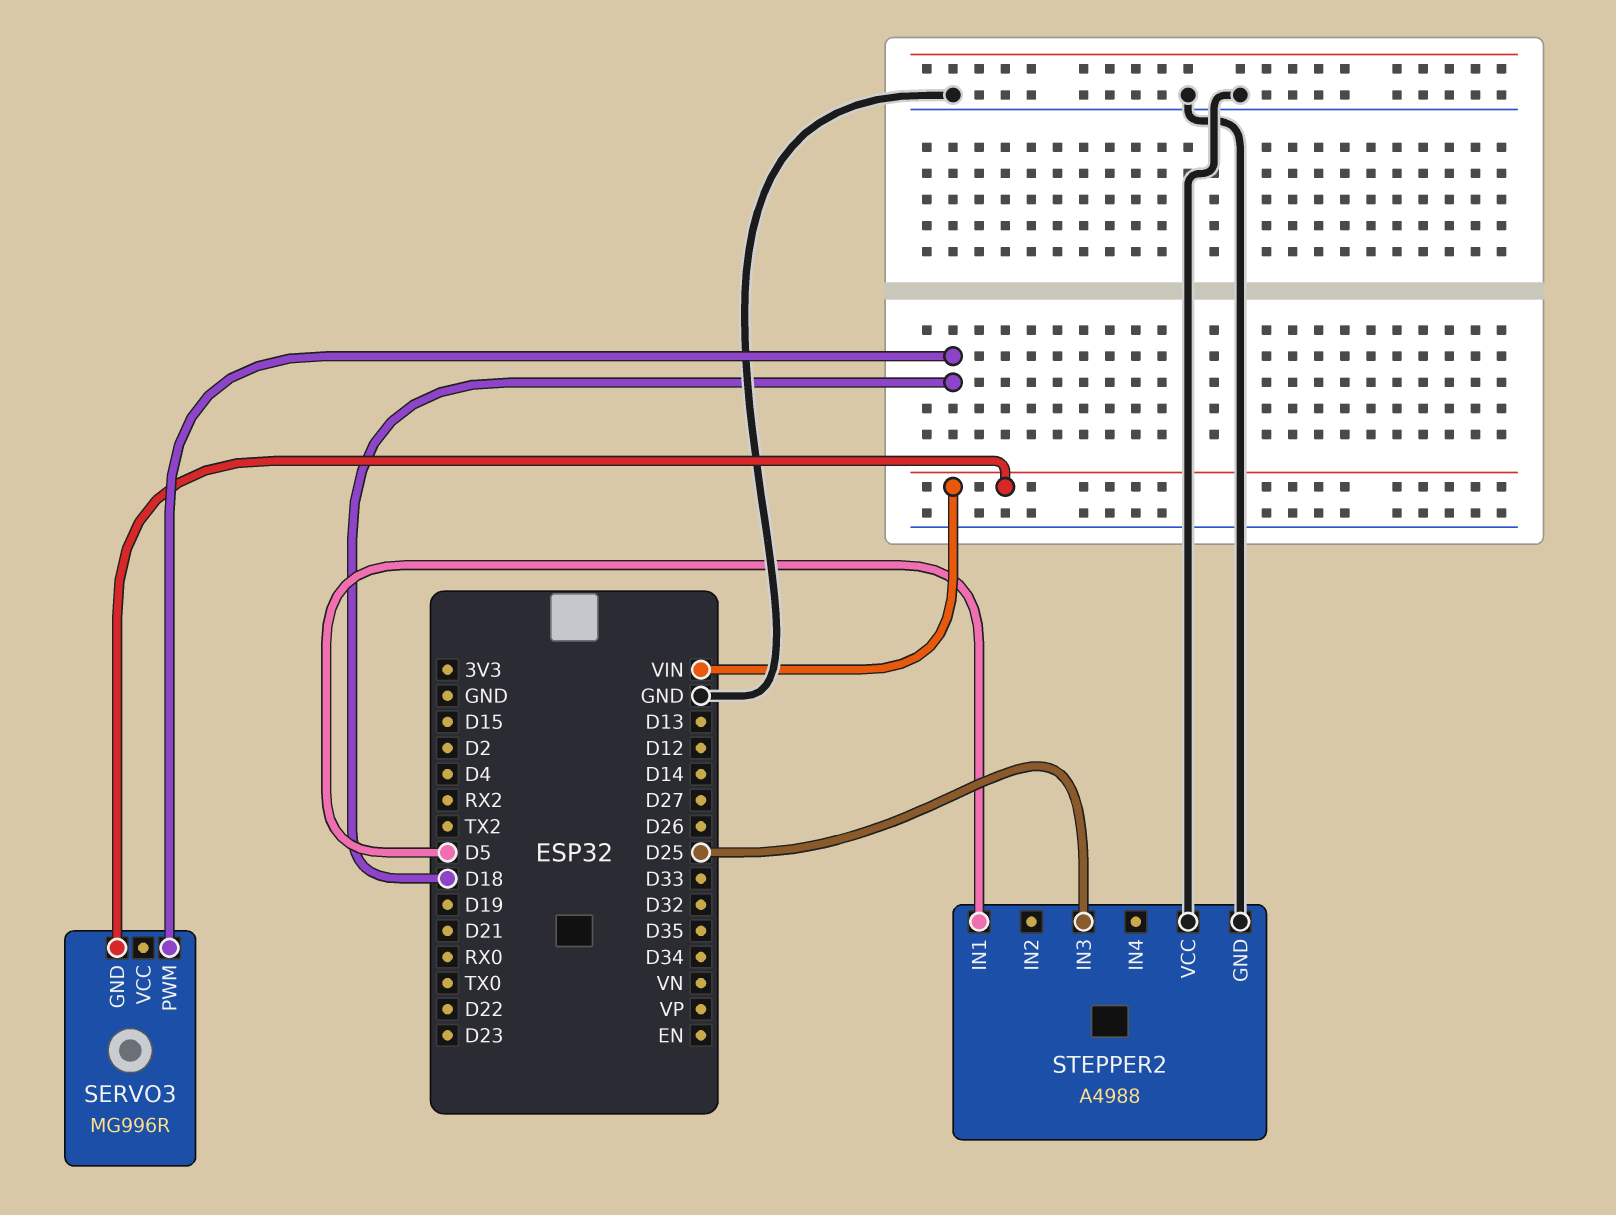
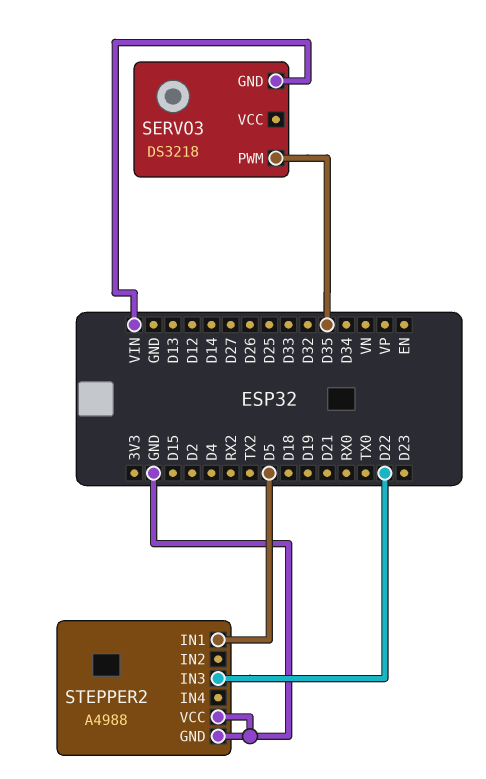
SERVO3: MG996R -> DS3218
SERVO3 pin PWM: D18 -> D35
STEPPER2 pin IN3: D25 -> D22

